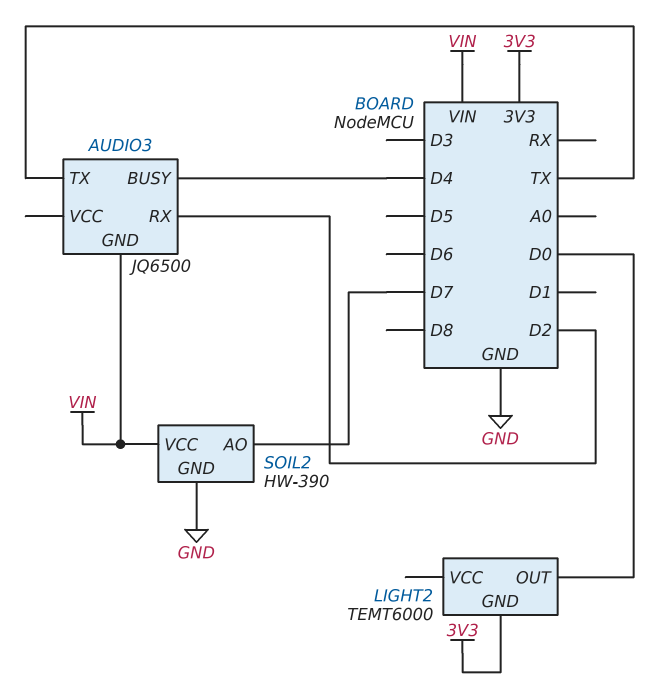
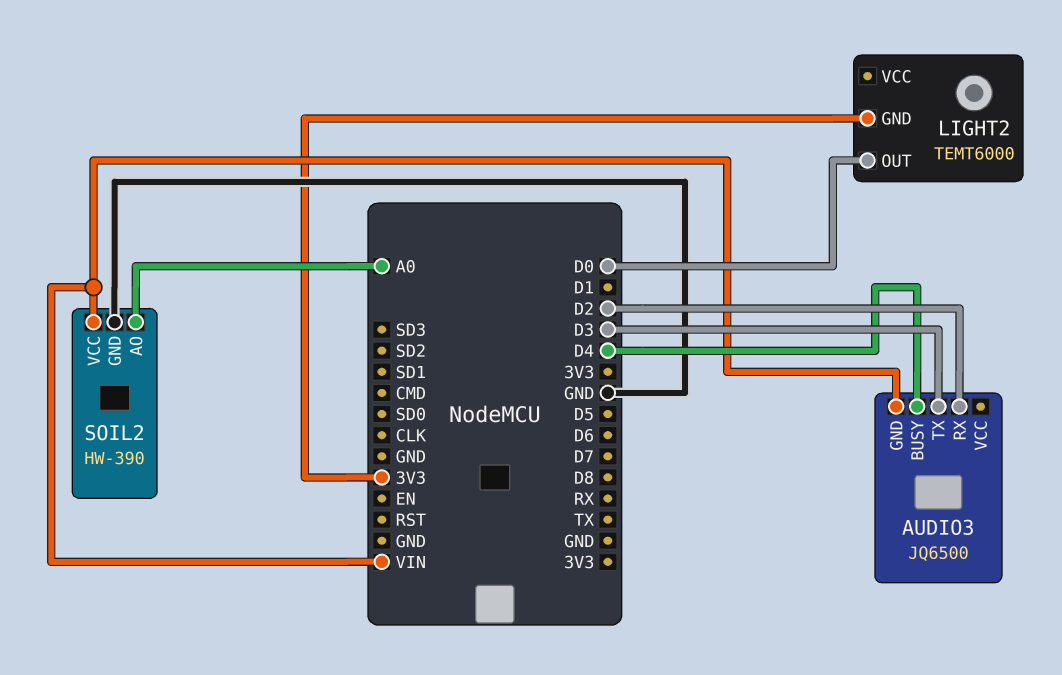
AUDIO3 pin TX: TX -> D3
SOIL2 pin AO: D7 -> A0

